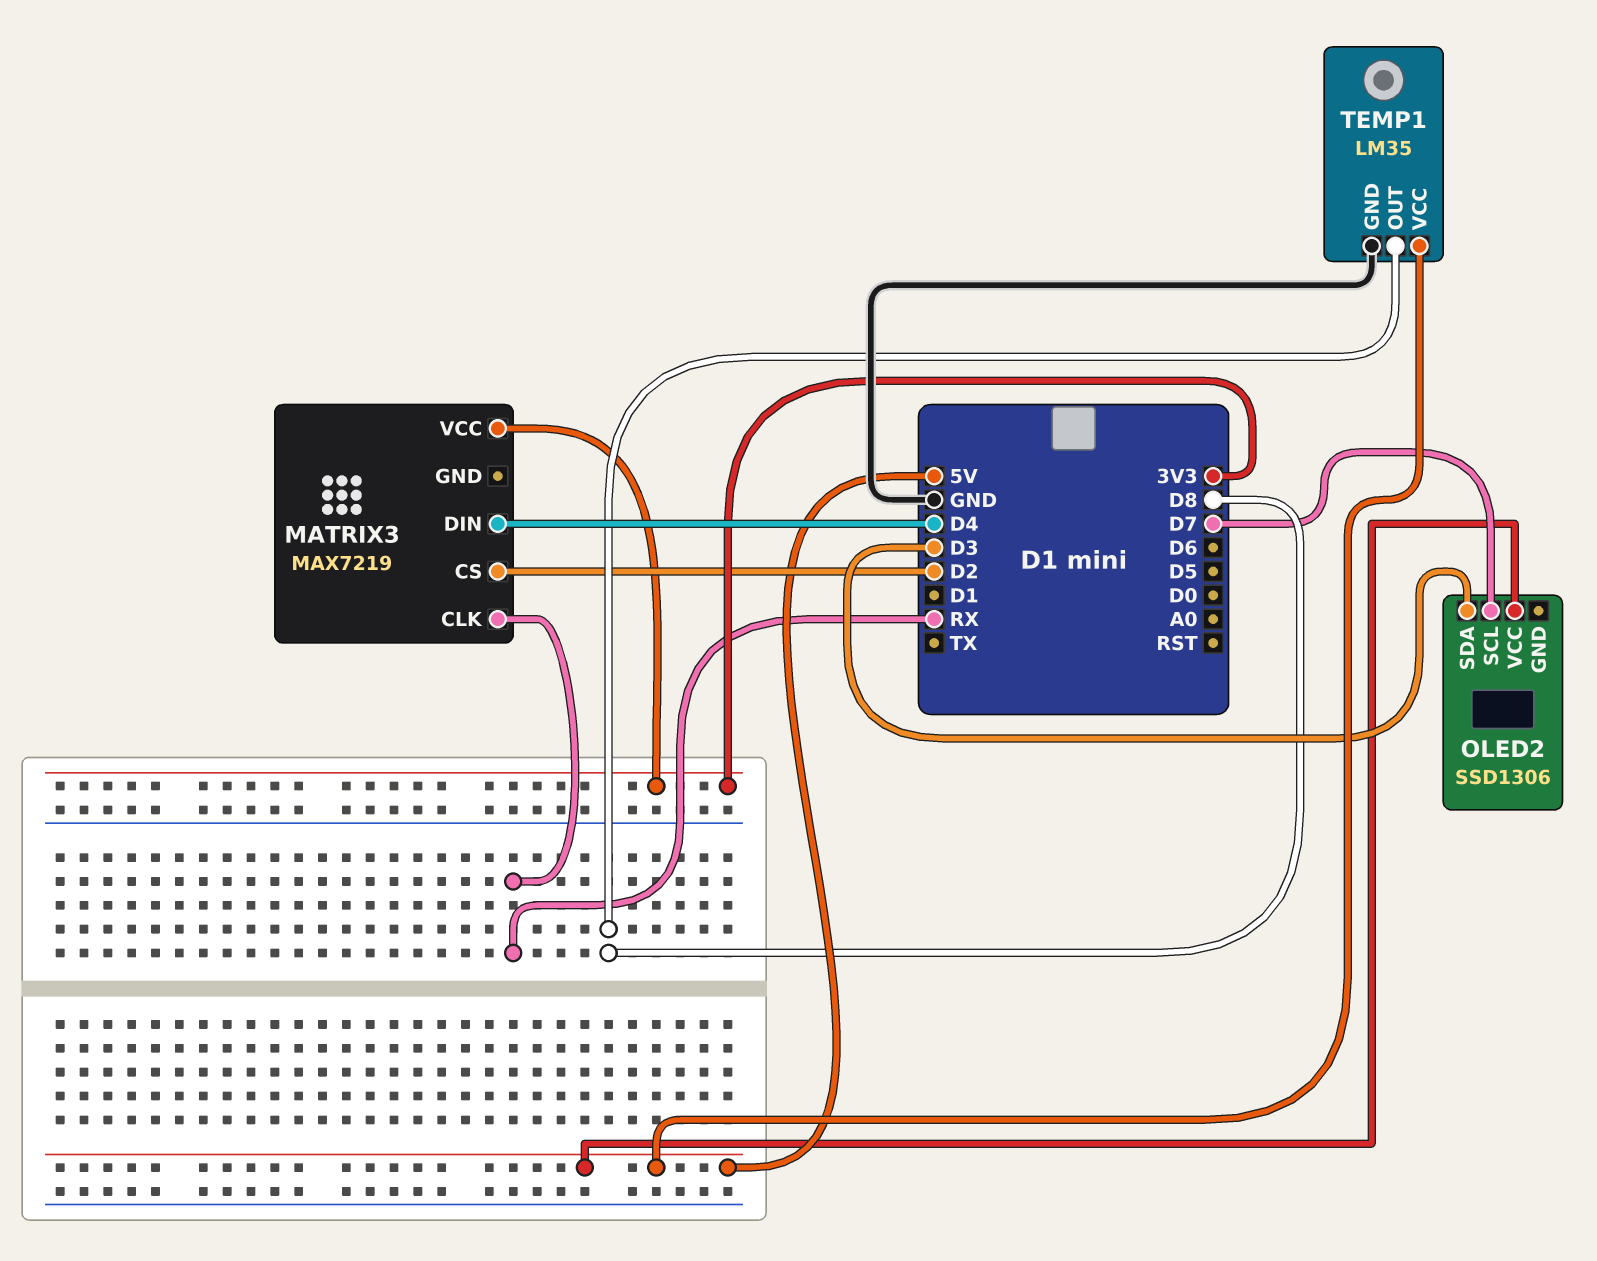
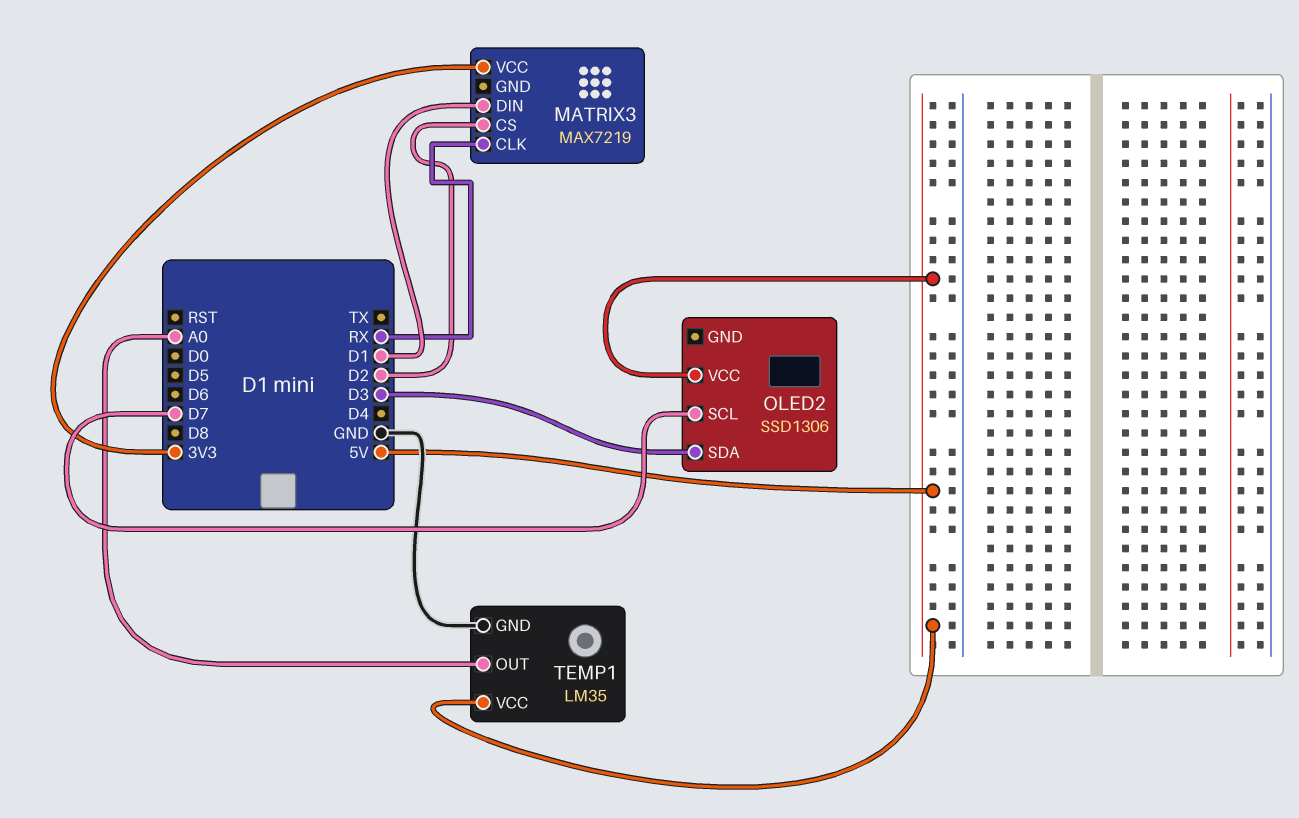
MATRIX3 pin DIN: D4 -> D1
TEMP1 pin OUT: D8 -> A0

